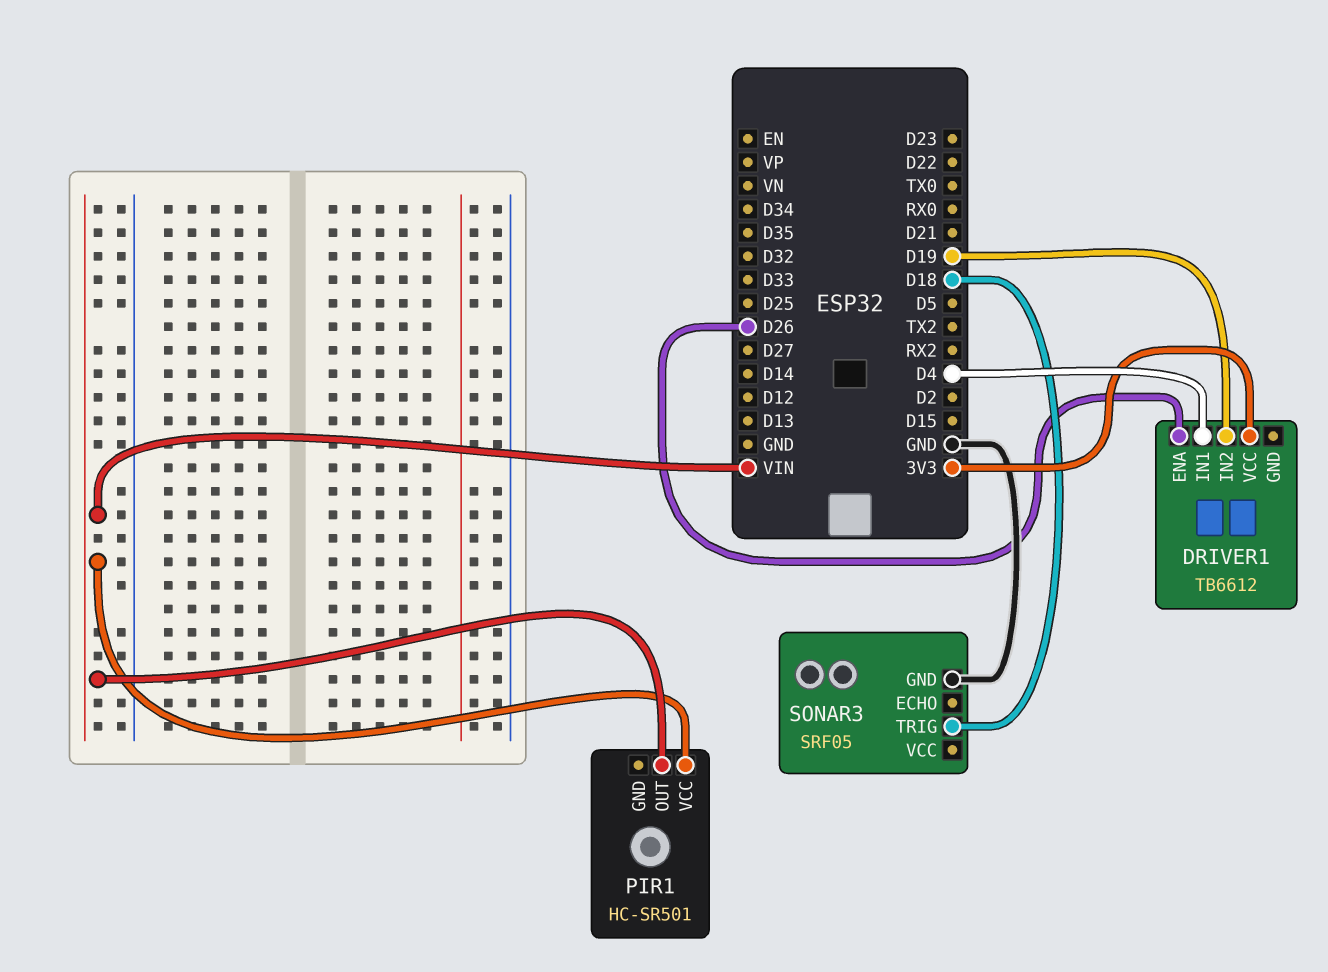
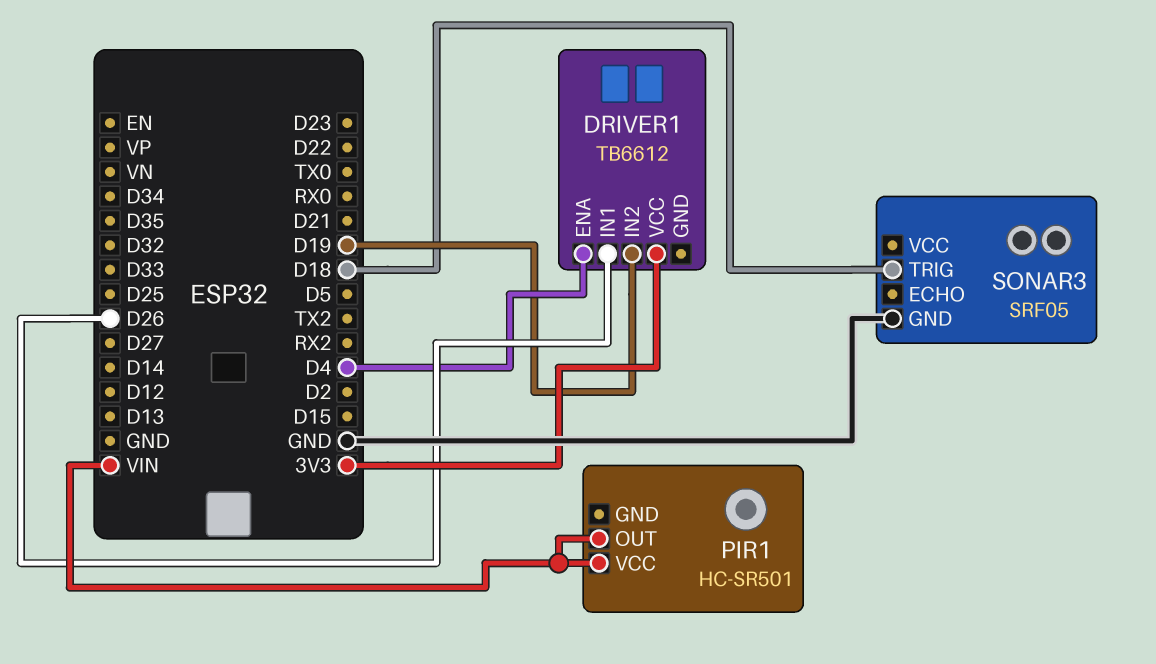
DRIVER1 pin ENA: D26 -> D4
DRIVER1 pin IN1: D4 -> D26

